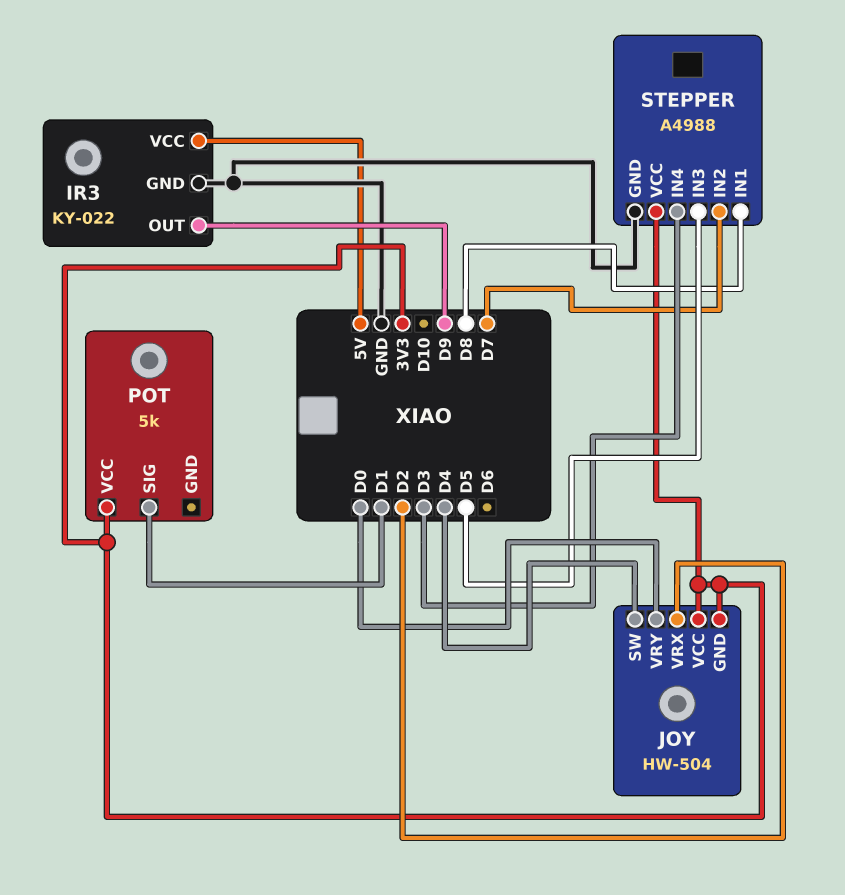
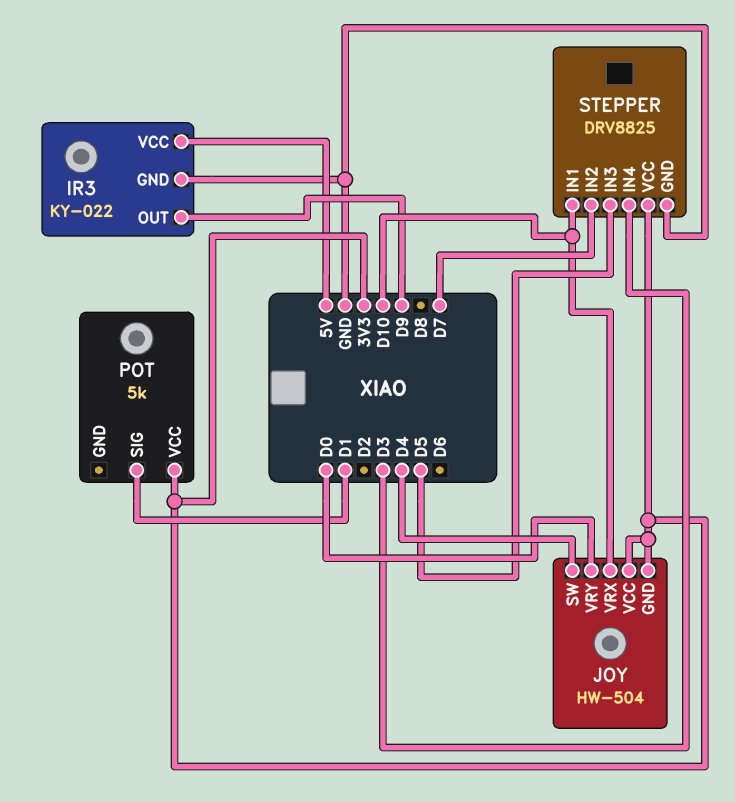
JOY pin VRX: D2 -> D10
STEPPER: A4988 -> DRV8825
STEPPER pin IN1: D8 -> D10

